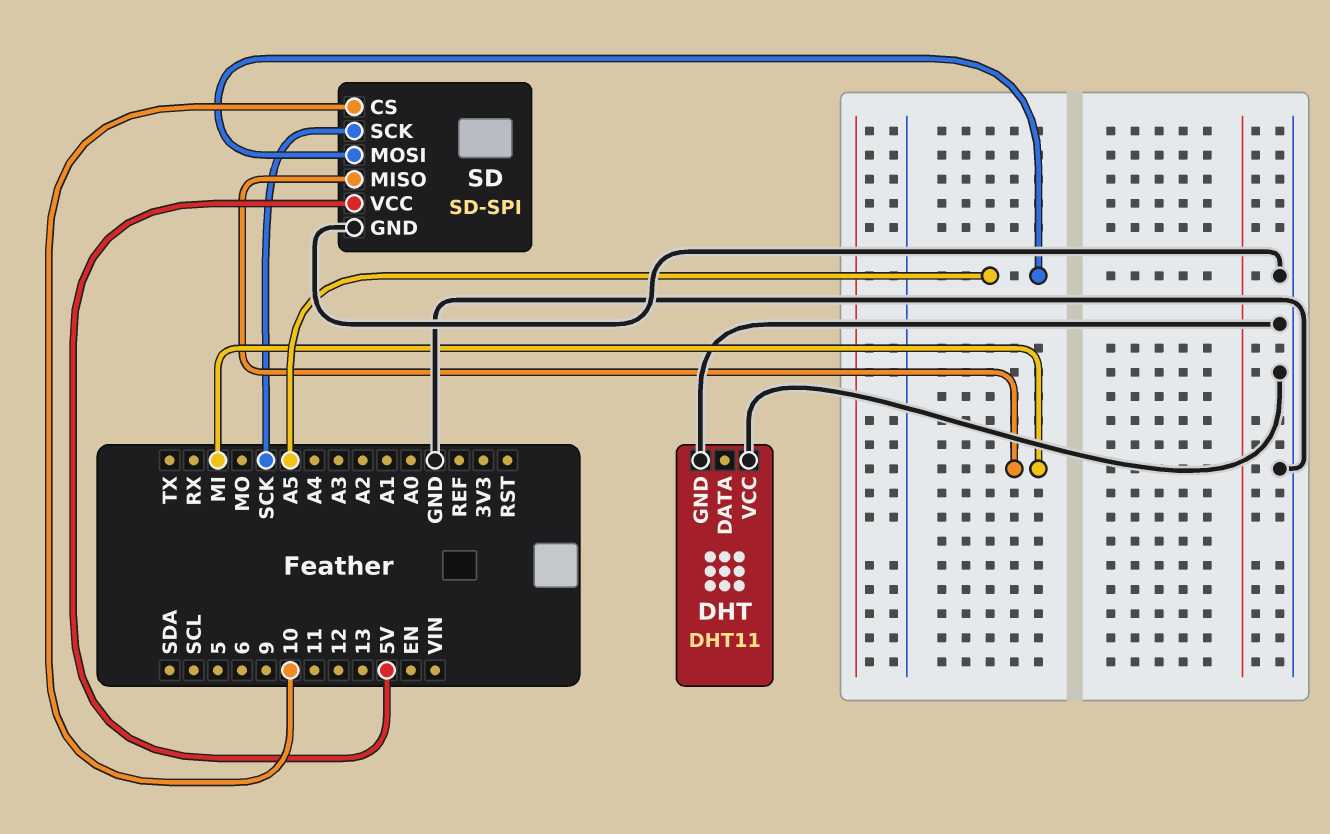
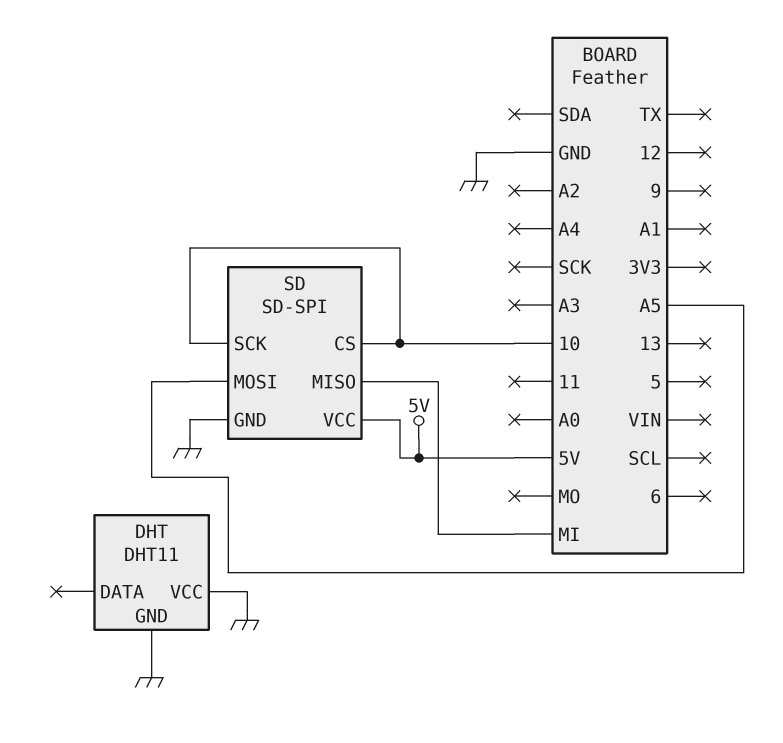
SD pin SCK: SCK -> 10

